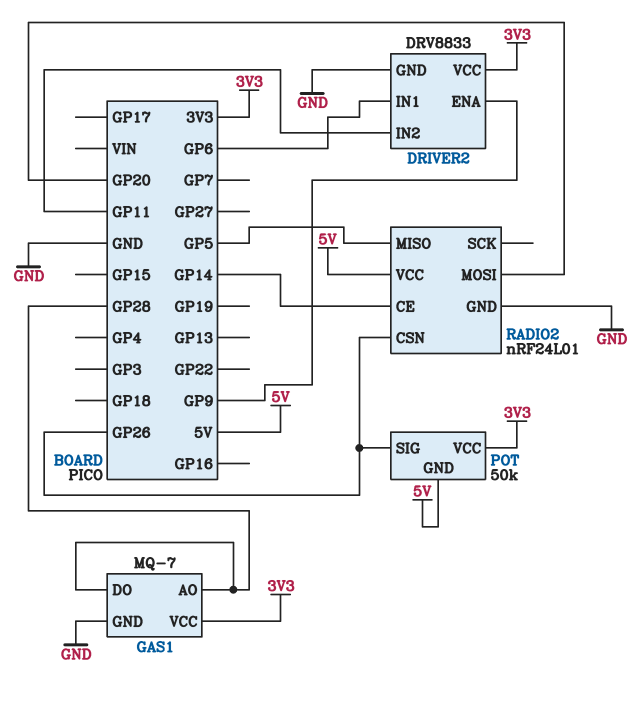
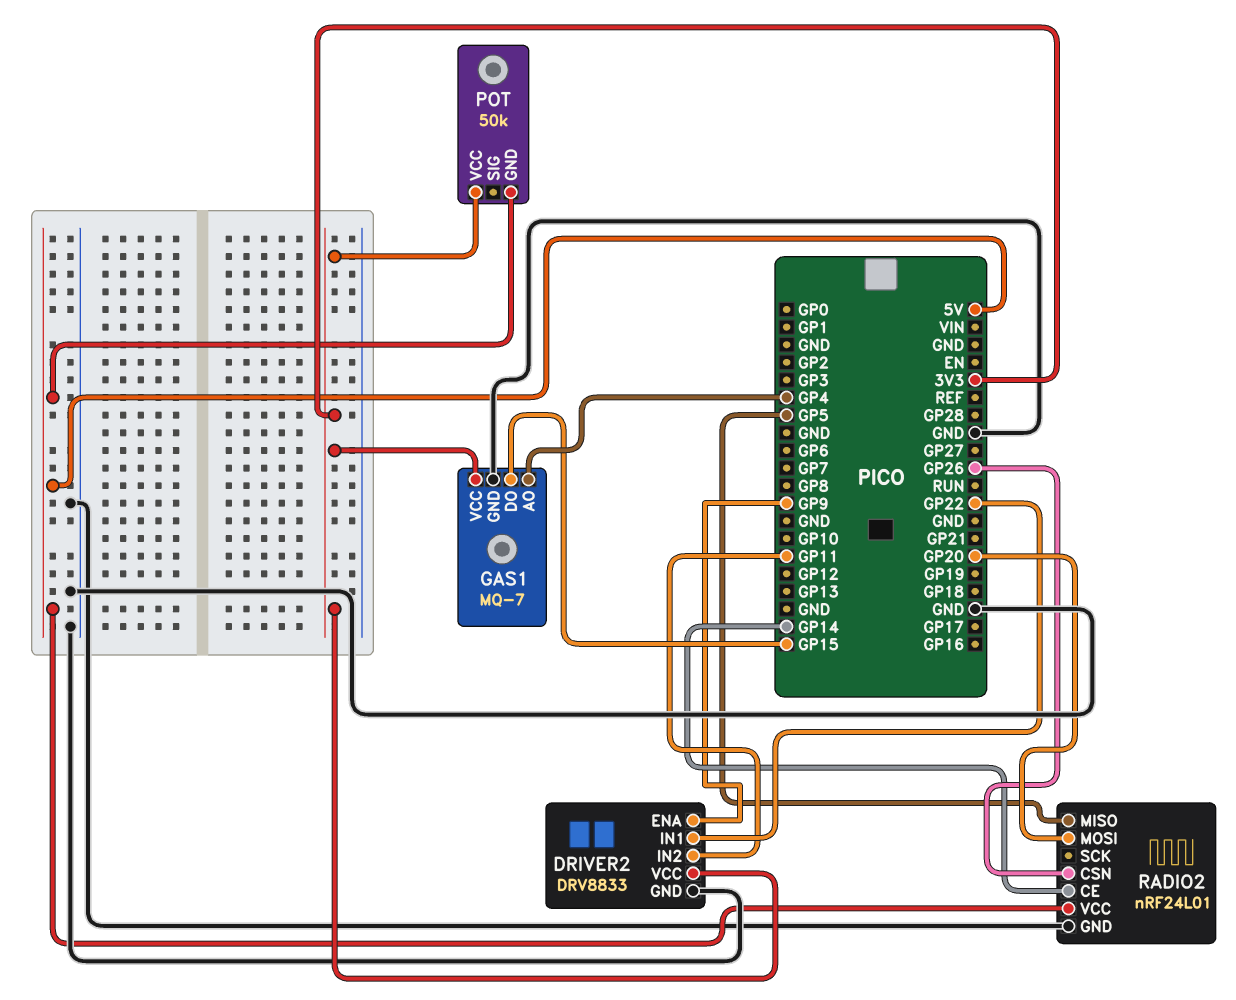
DRIVER2 pin IN1: GP6 -> GP22
GAS1 pin AO: GP28 -> GP4
GAS1 pin DO: GP28 -> GP15
POT pin SIG: GP26 -> none

